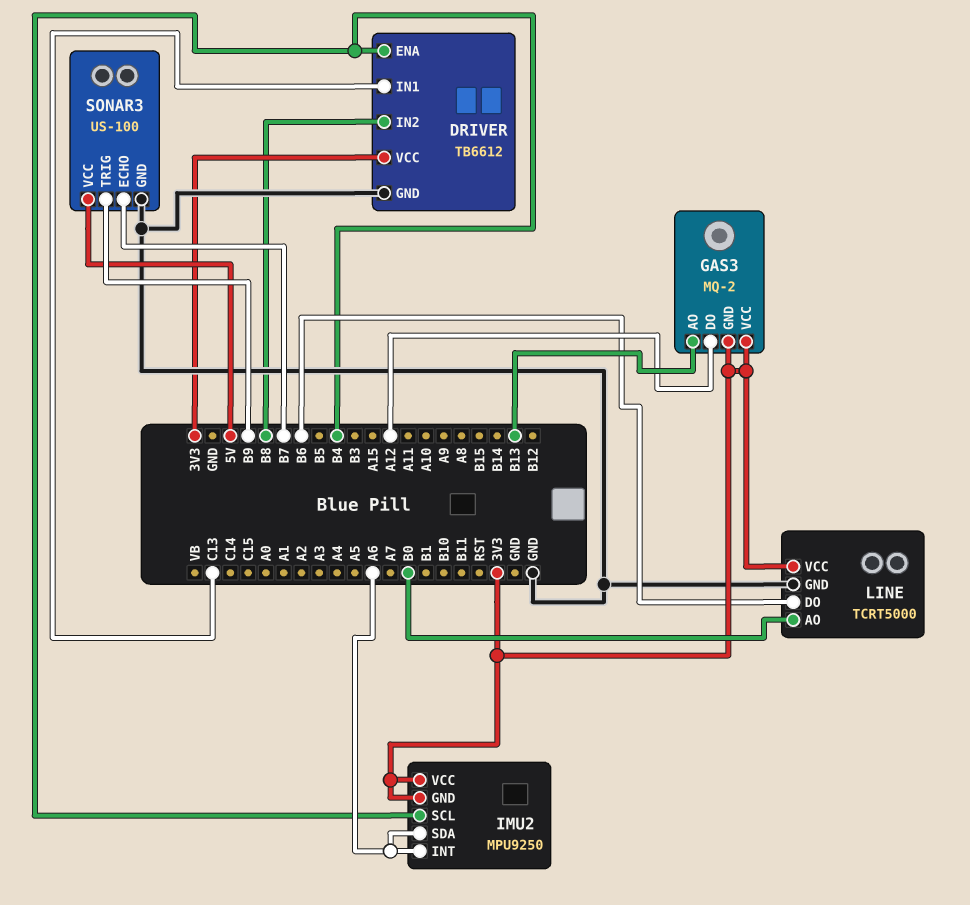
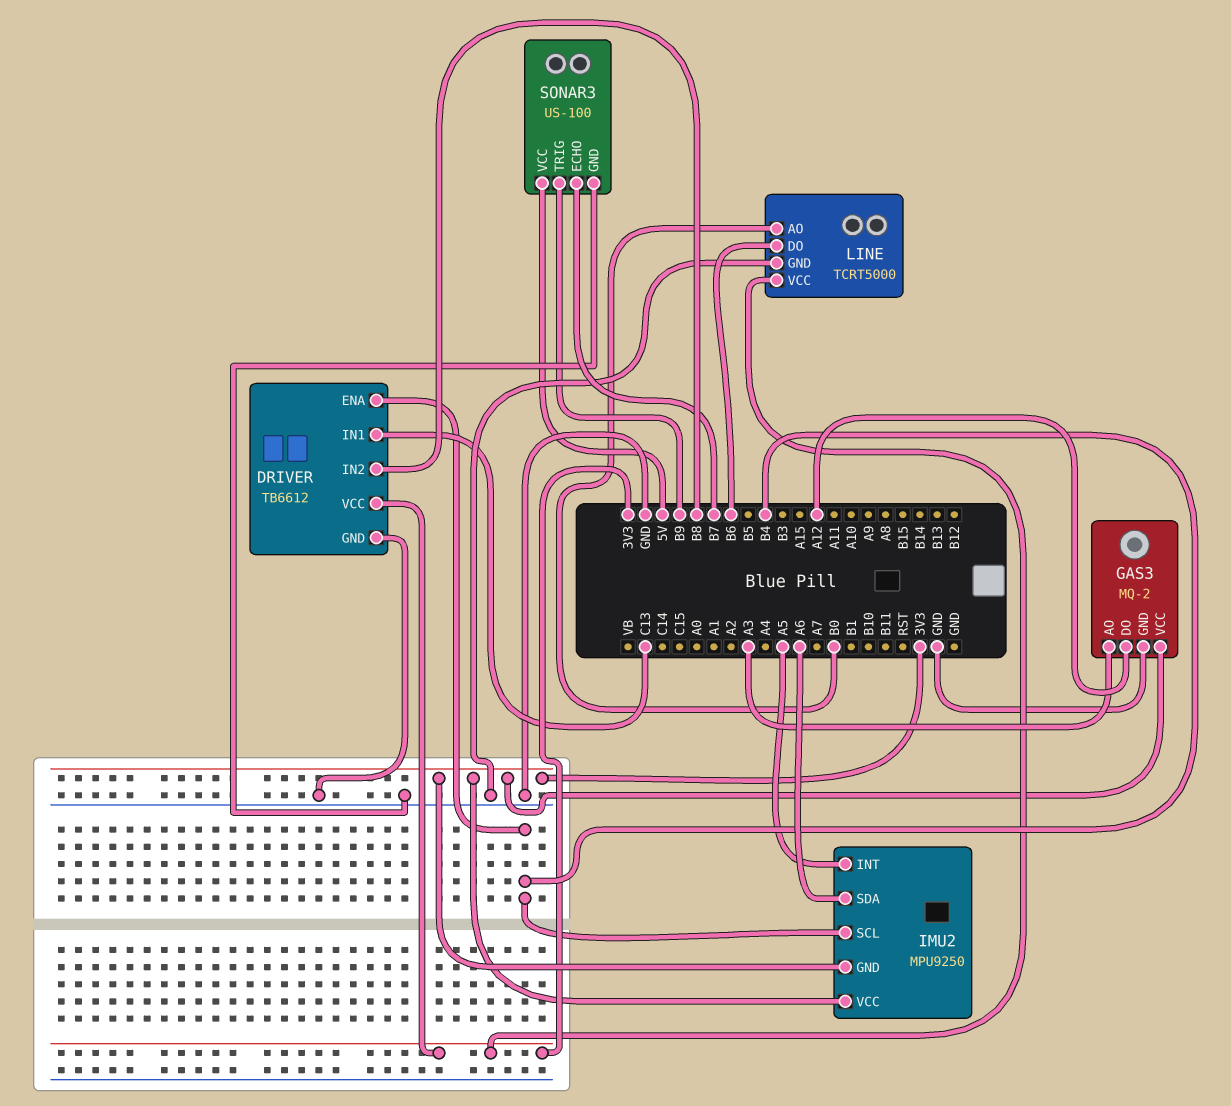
GAS3 pin AO: B13 -> A3
GAS3 pin GND: 3V3 -> GND
IMU2 pin INT: A6 -> A5

